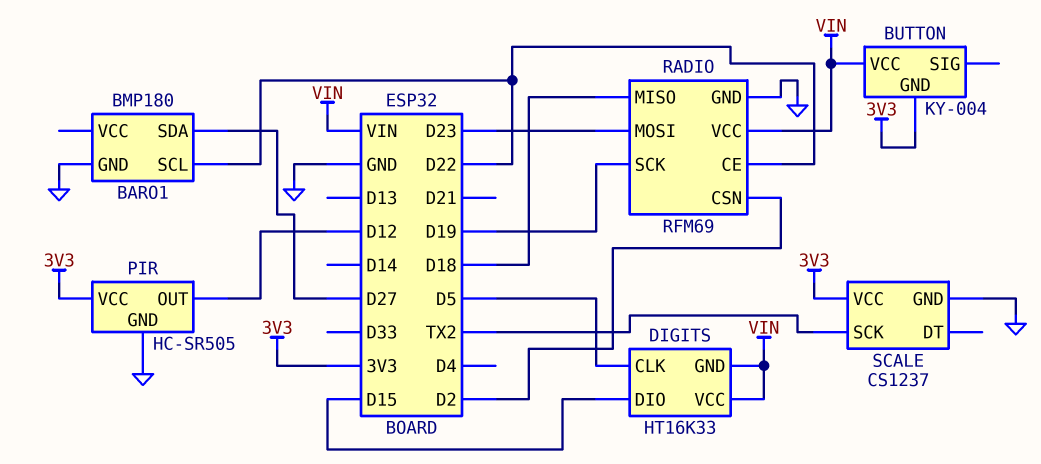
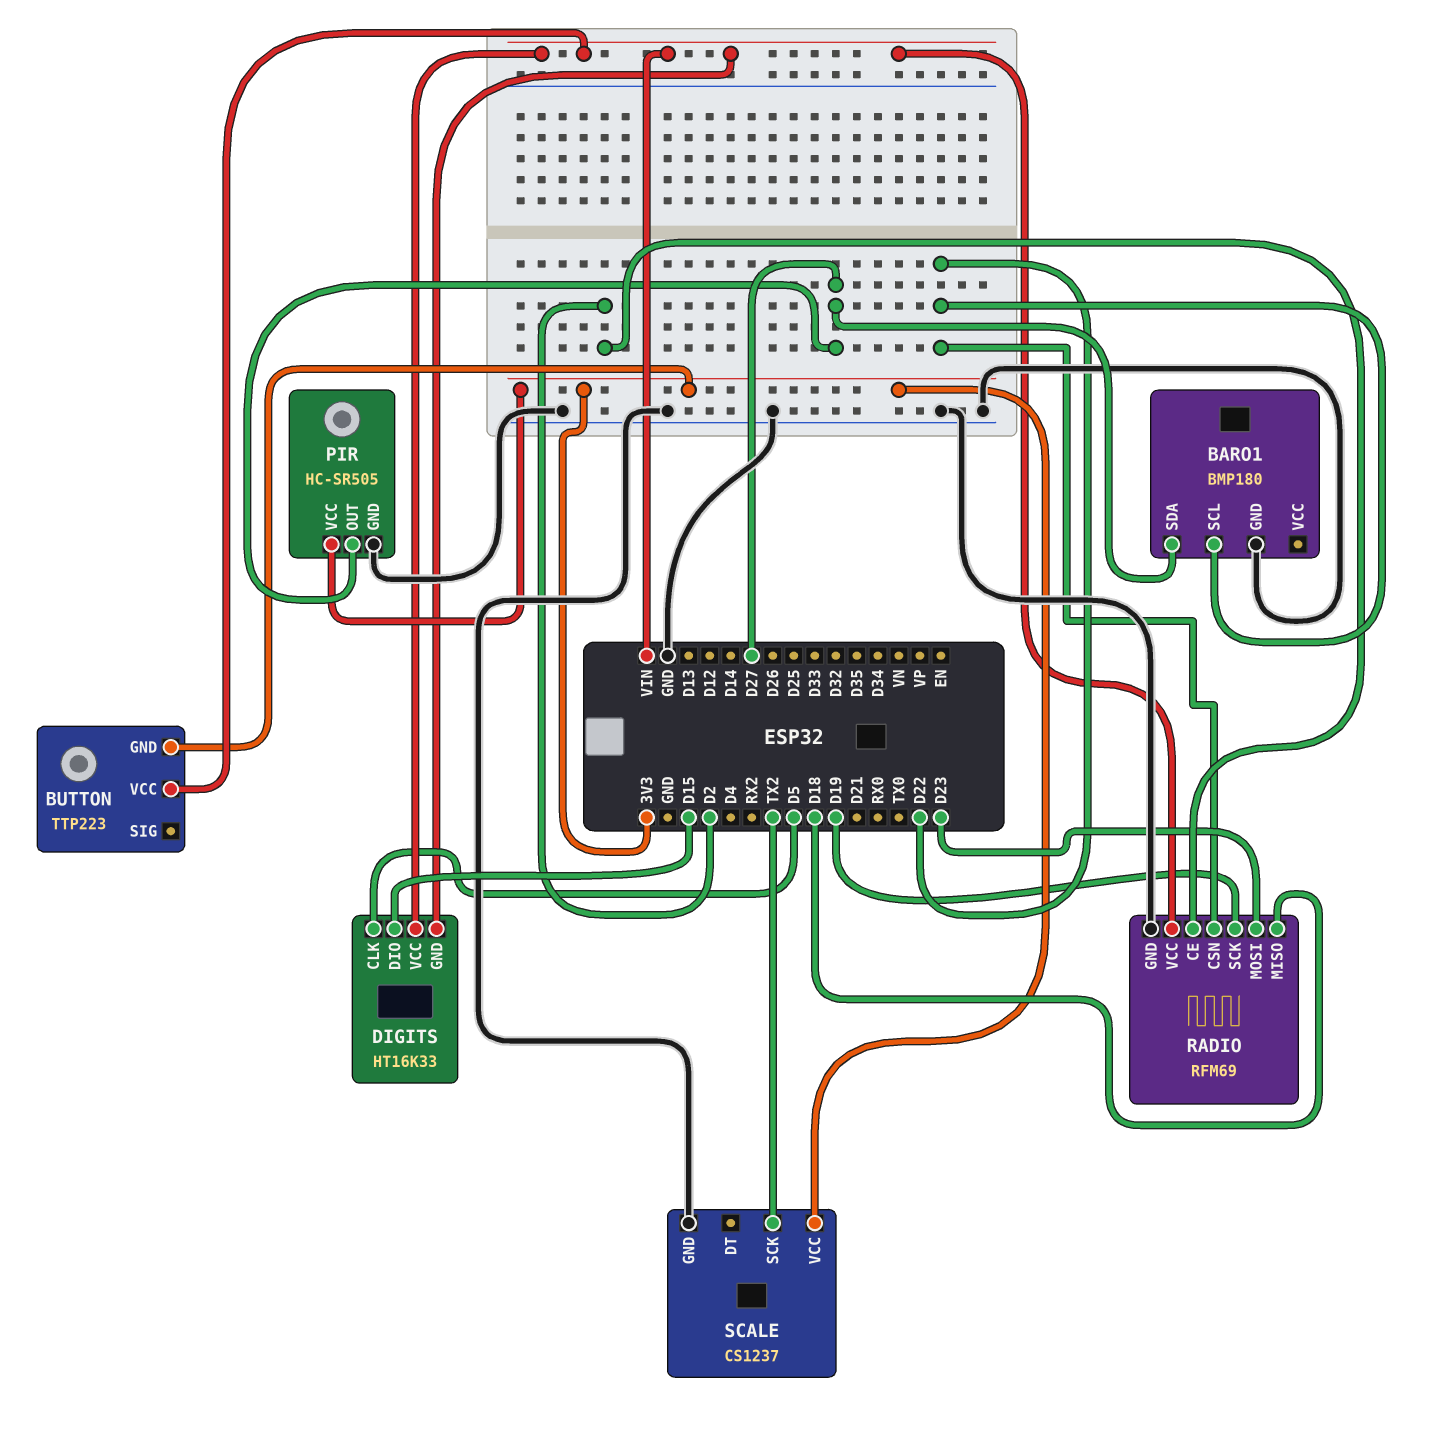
BUTTON: KY-004 -> TTP223
PIR pin OUT: D12 -> D27
RADIO pin CE: D22 -> D2
RADIO pin CSN: D2 -> D22

